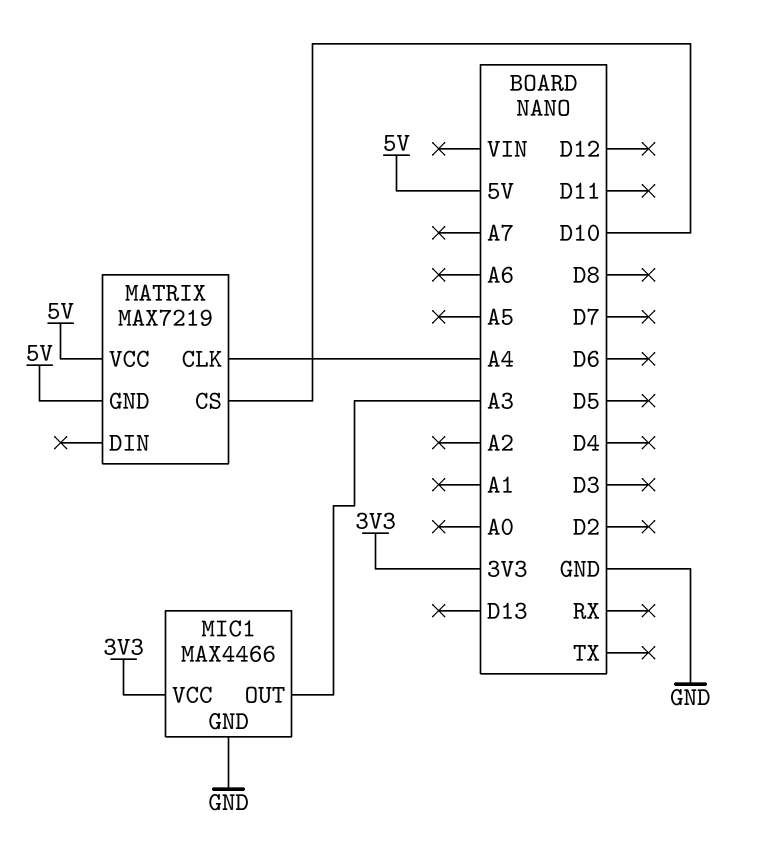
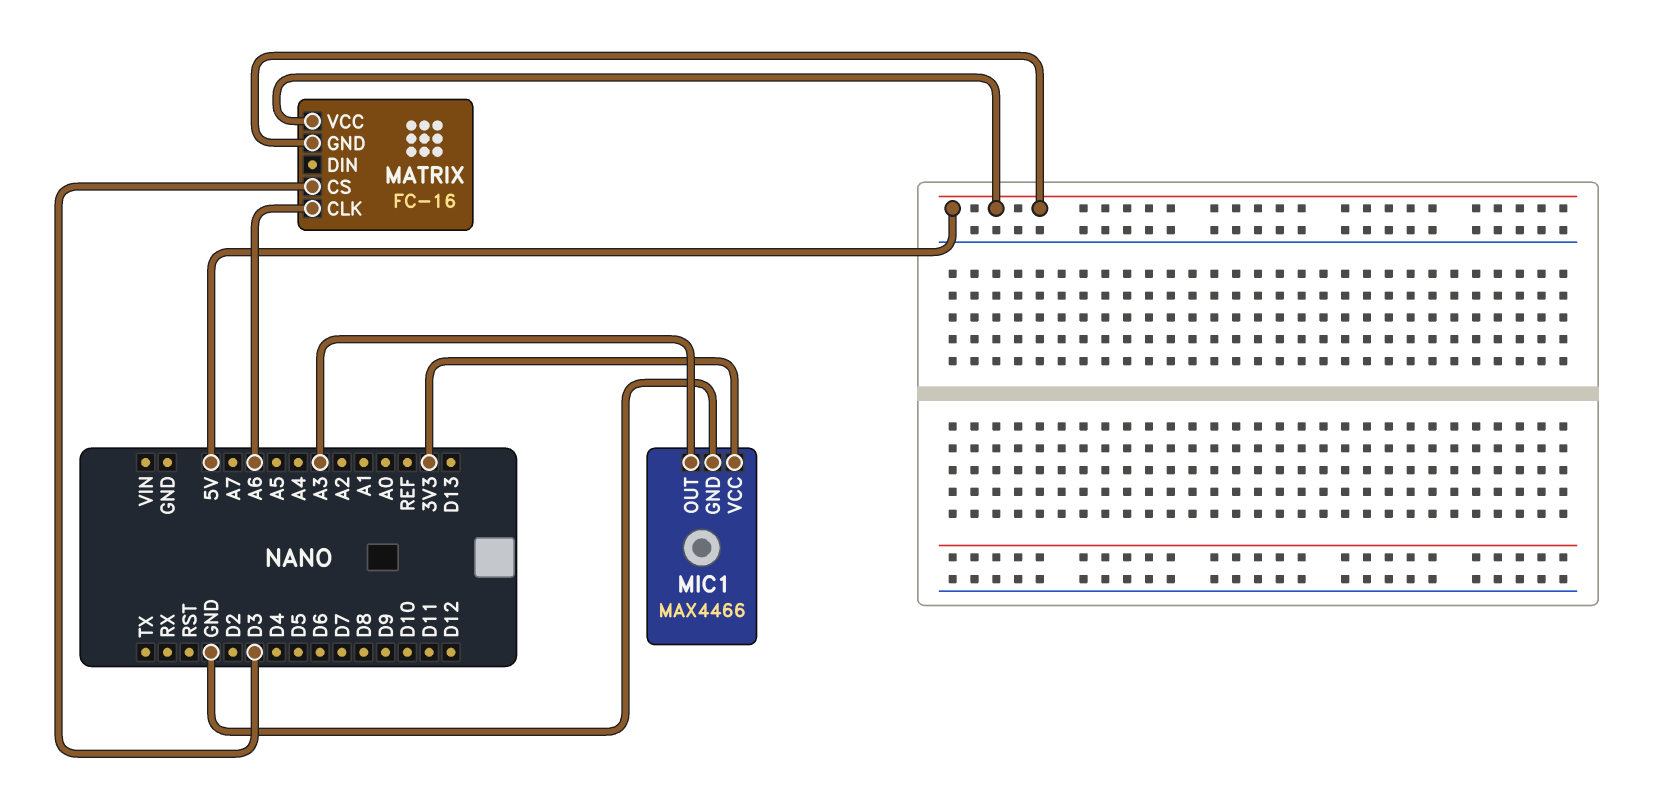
MATRIX: MAX7219 -> FC-16
MATRIX pin CLK: A4 -> A6
MATRIX pin CS: D10 -> D3

